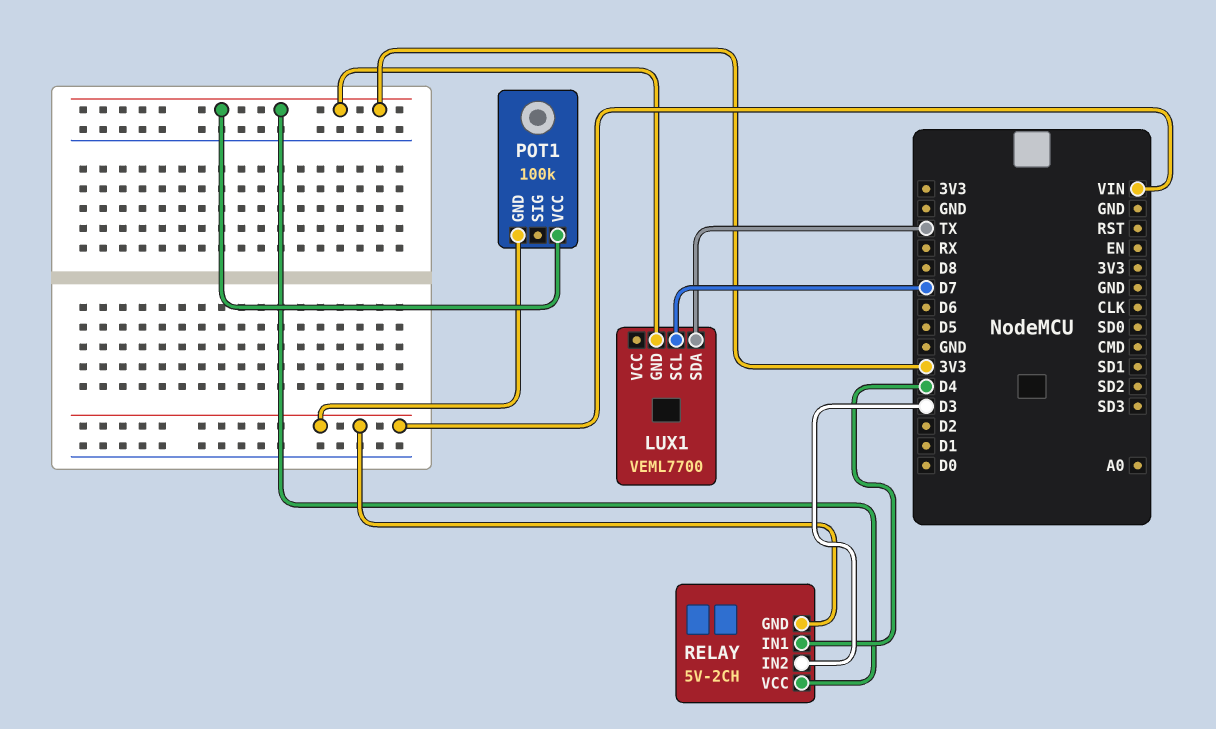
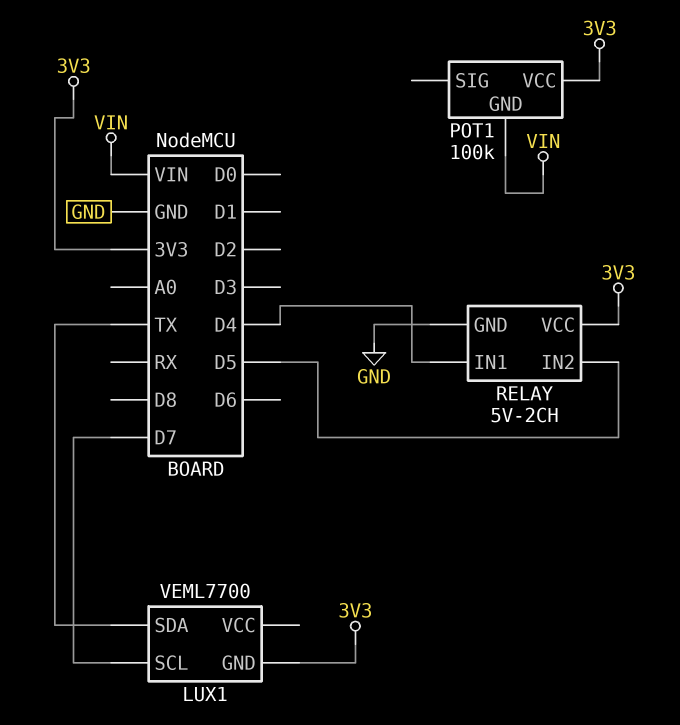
RELAY pin GND: VIN -> GND
RELAY pin IN2: D3 -> D5

